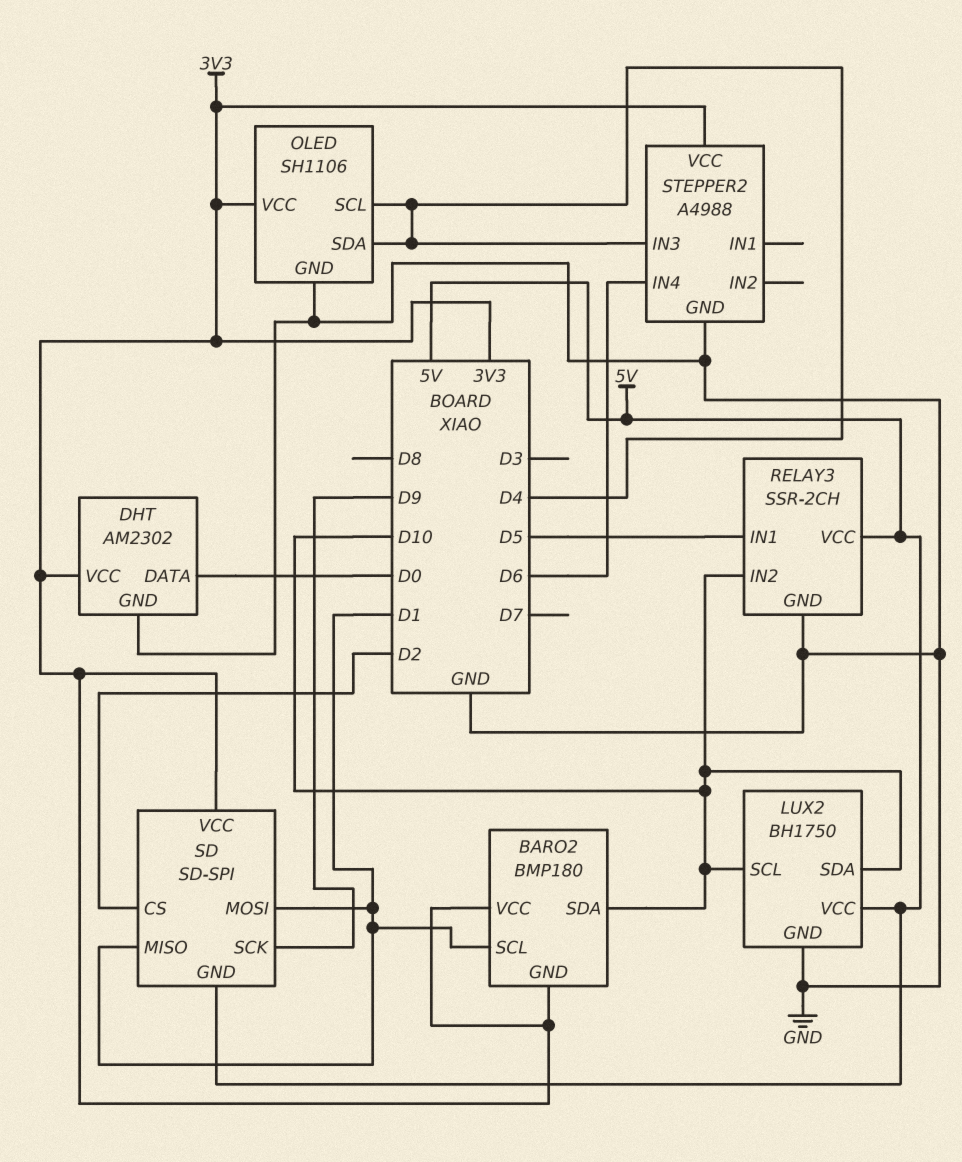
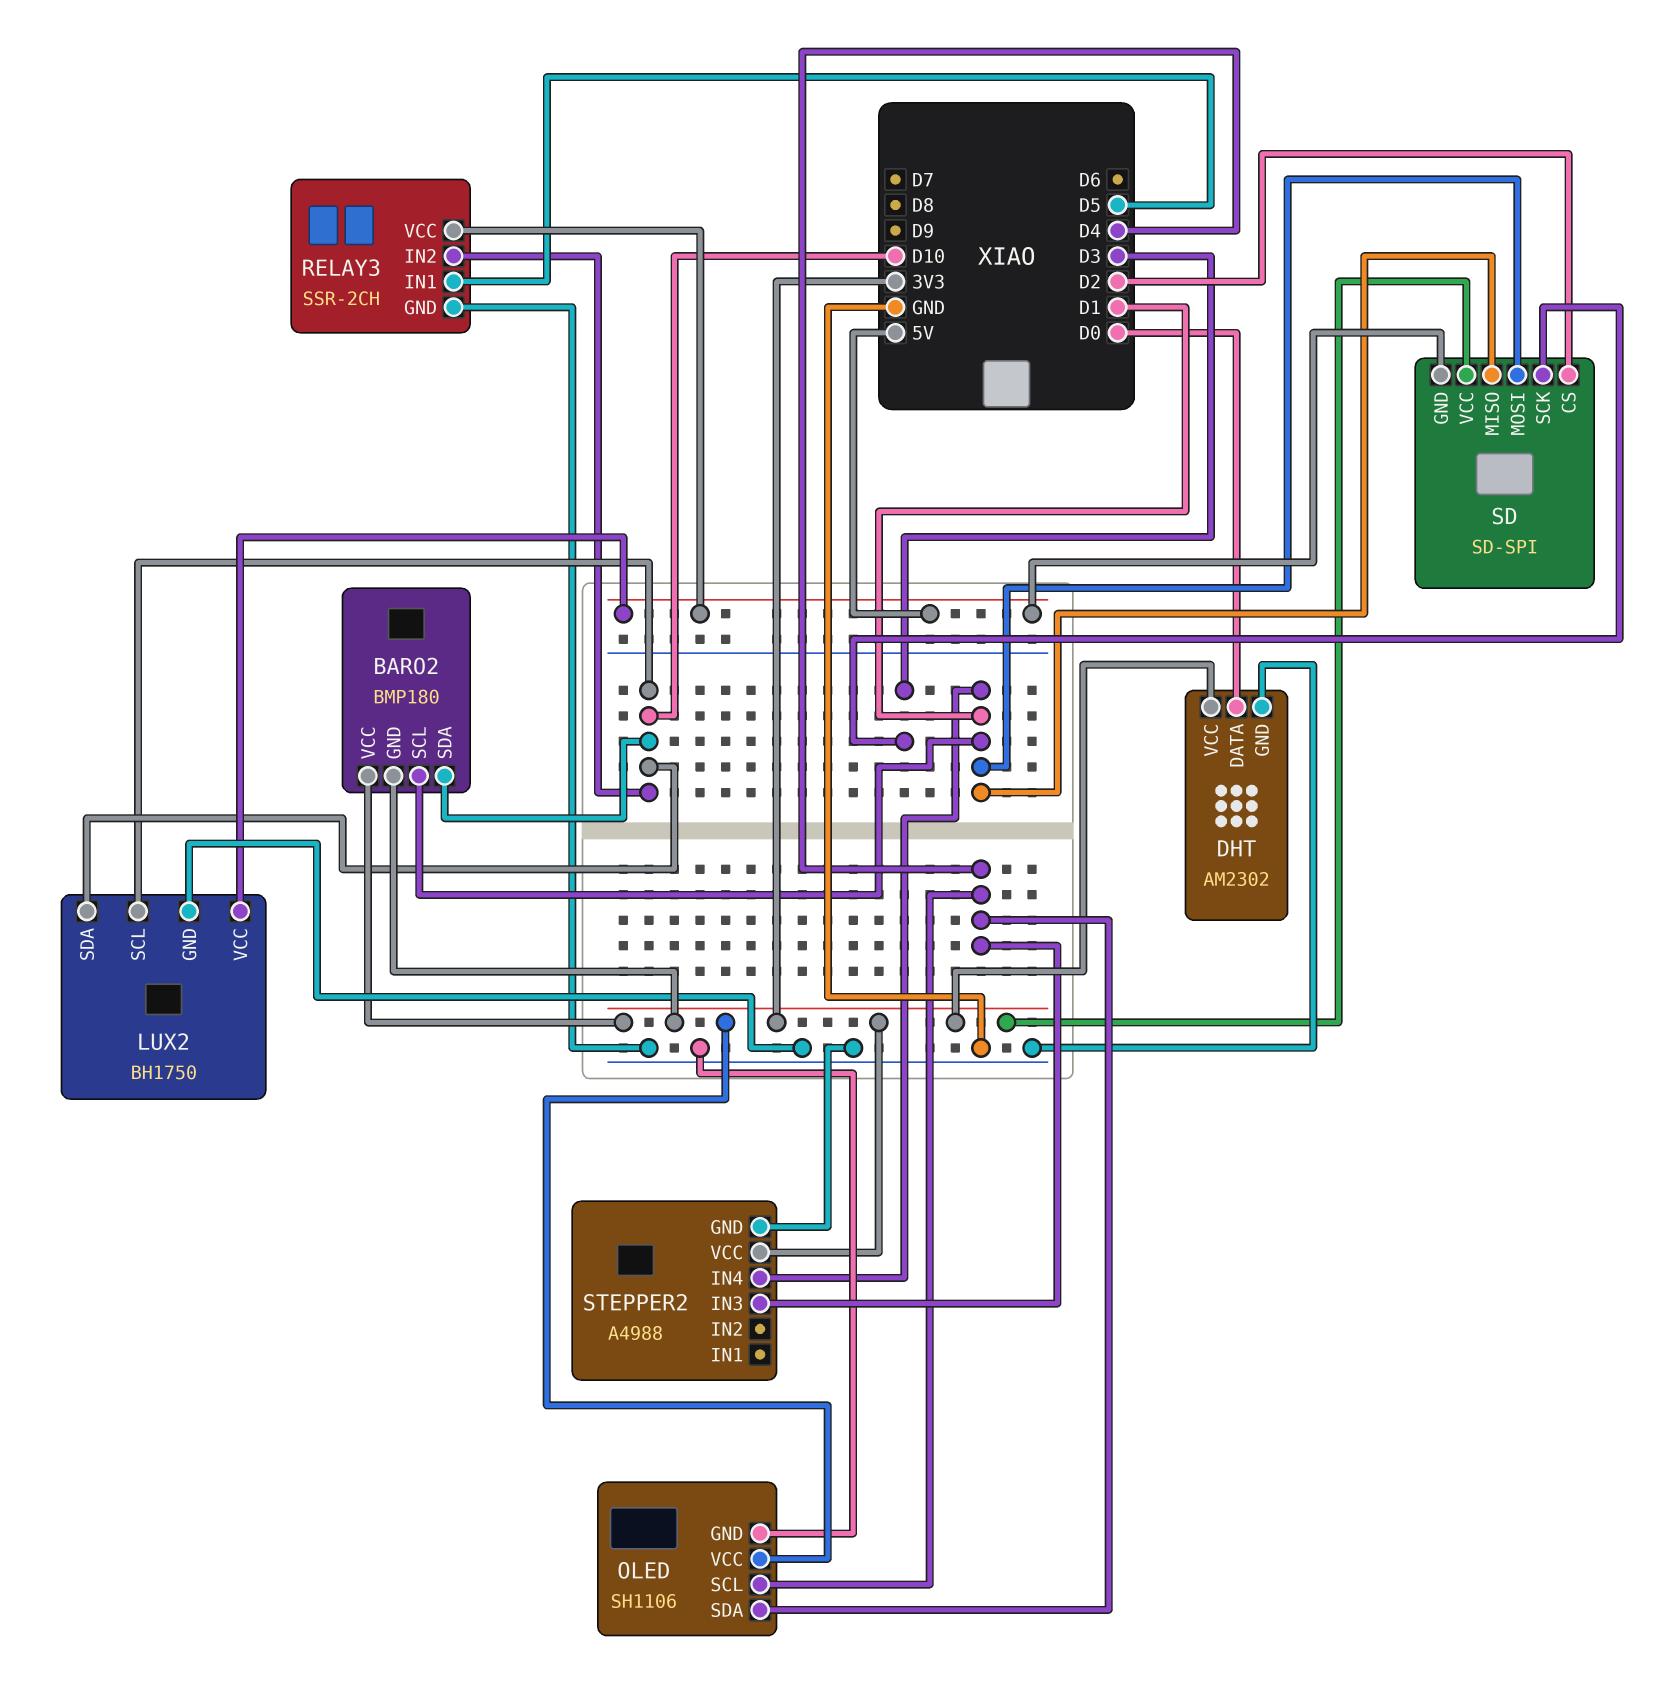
SD pin SCK: D9 -> D3
STEPPER2 pin IN4: D6 -> D1

